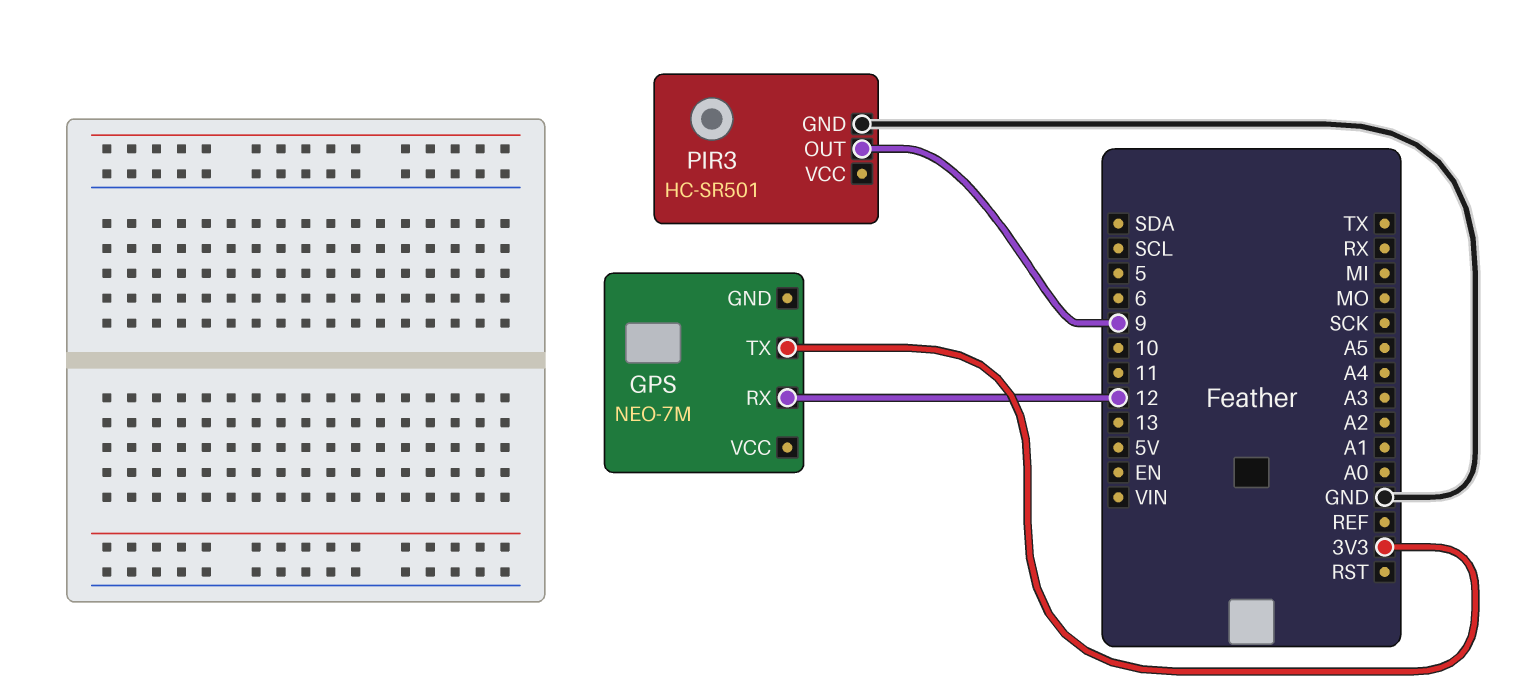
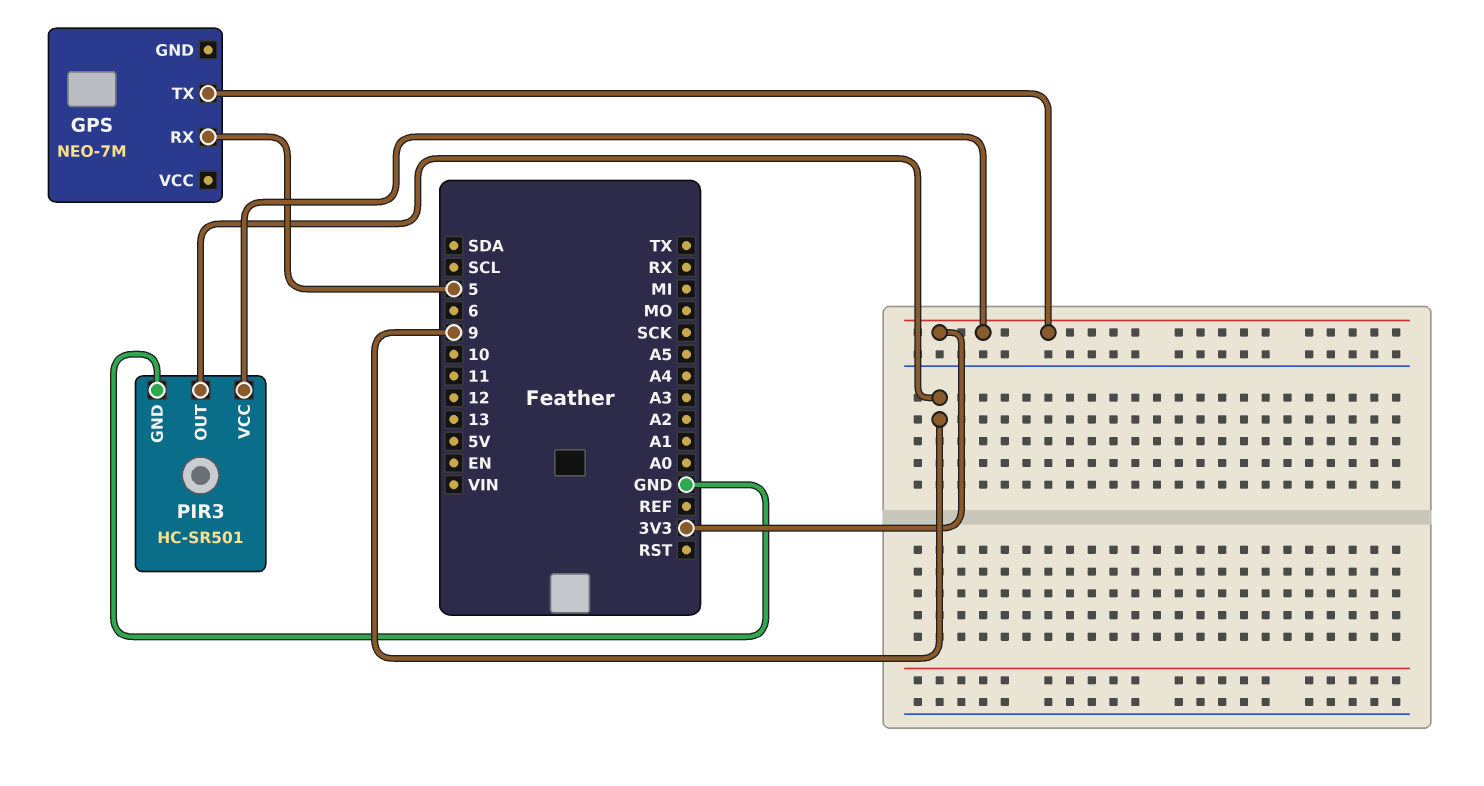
GPS pin RX: 12 -> 5
PIR3 pin VCC: none -> 3V3

